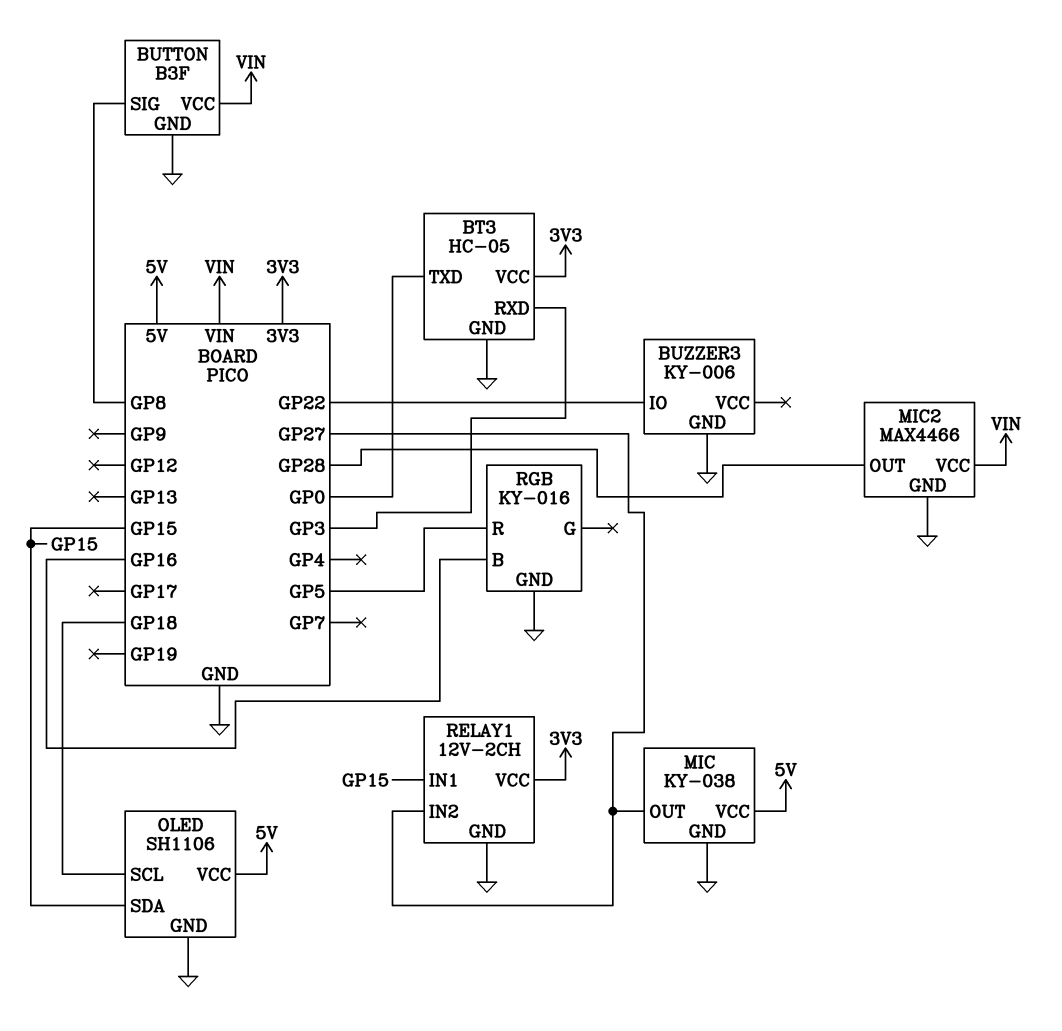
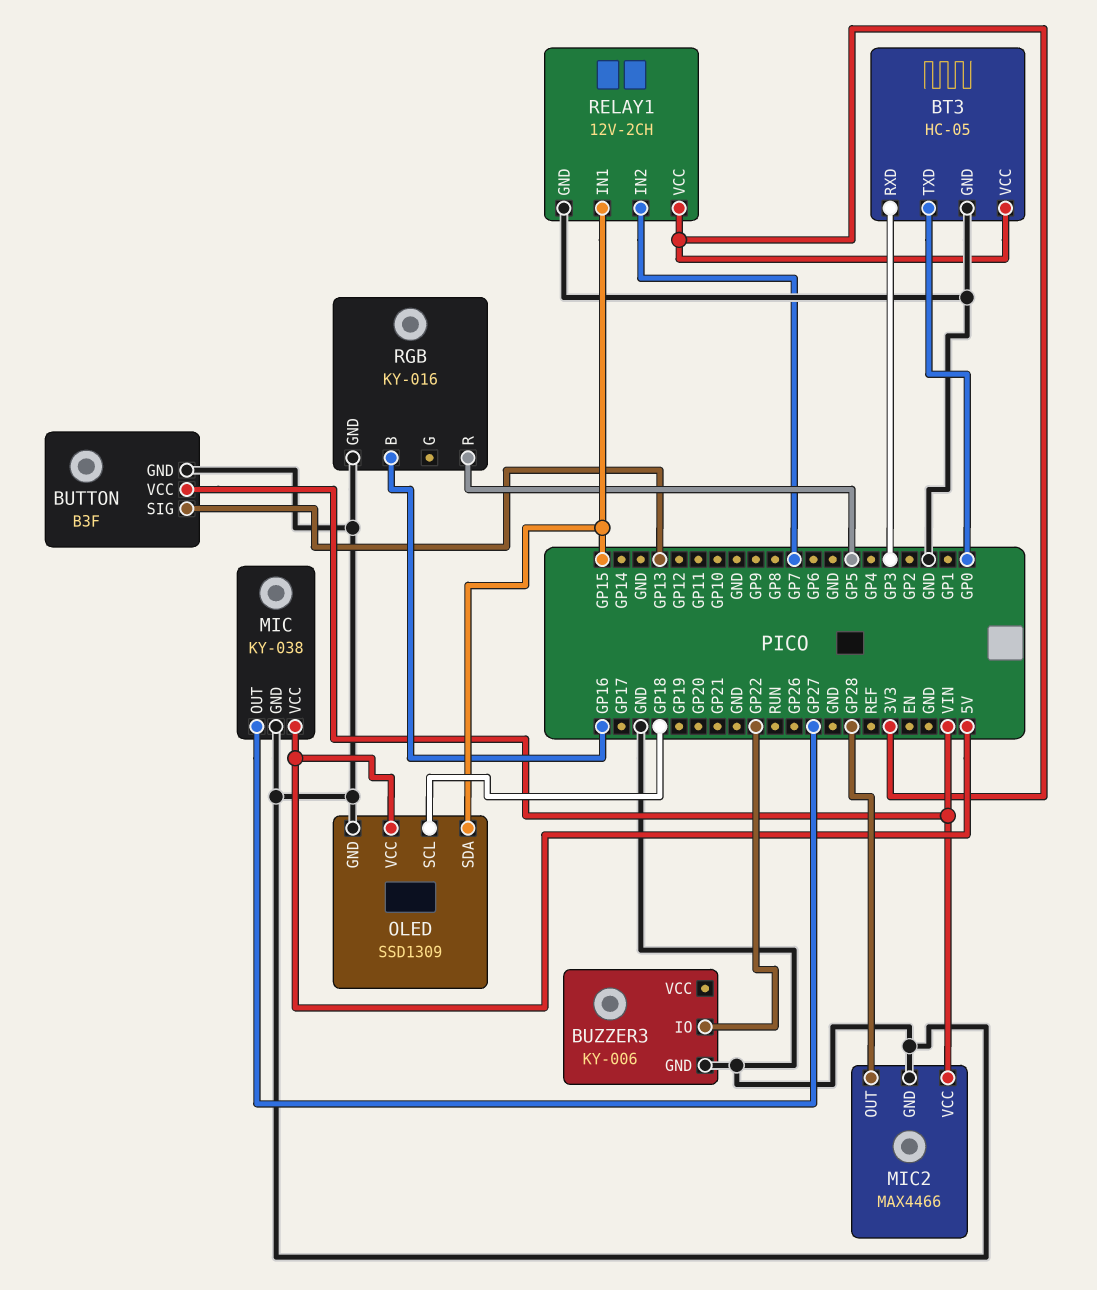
BUTTON pin SIG: GP8 -> GP13
OLED: SH1106 -> SSD1309
RELAY1 pin IN2: GP27 -> GP7

